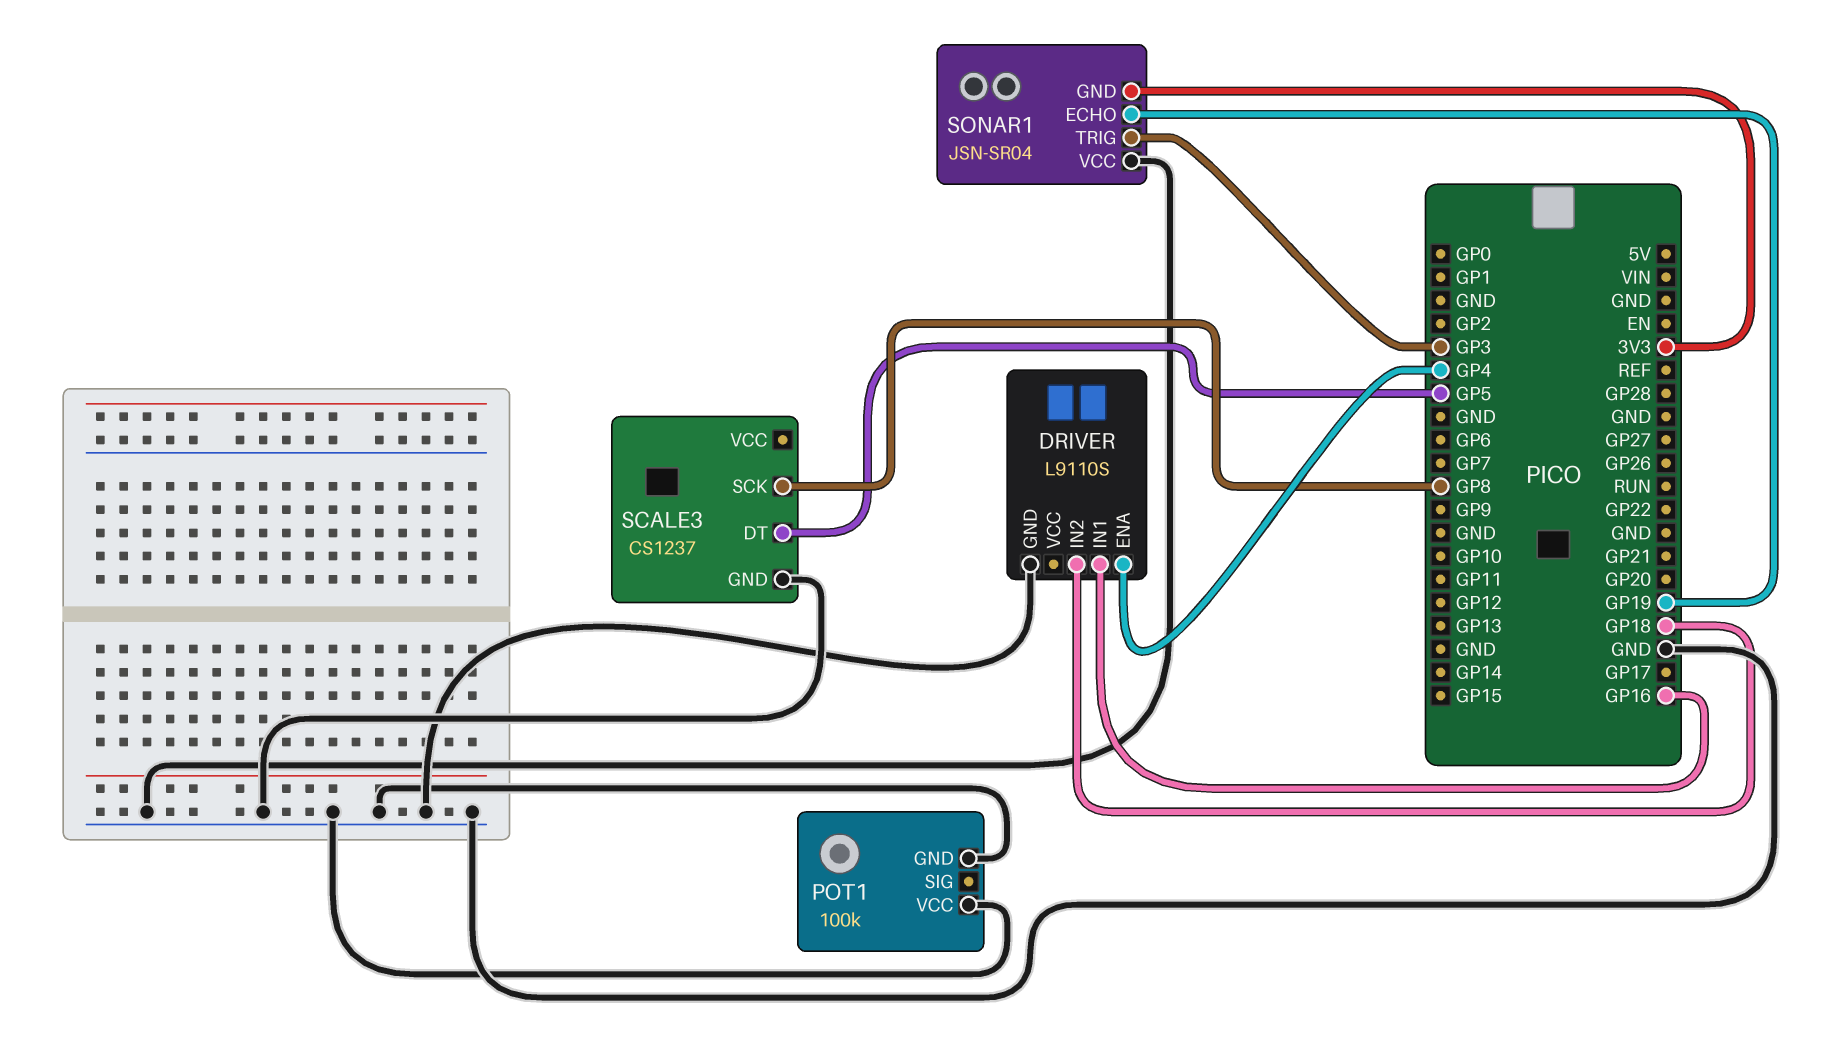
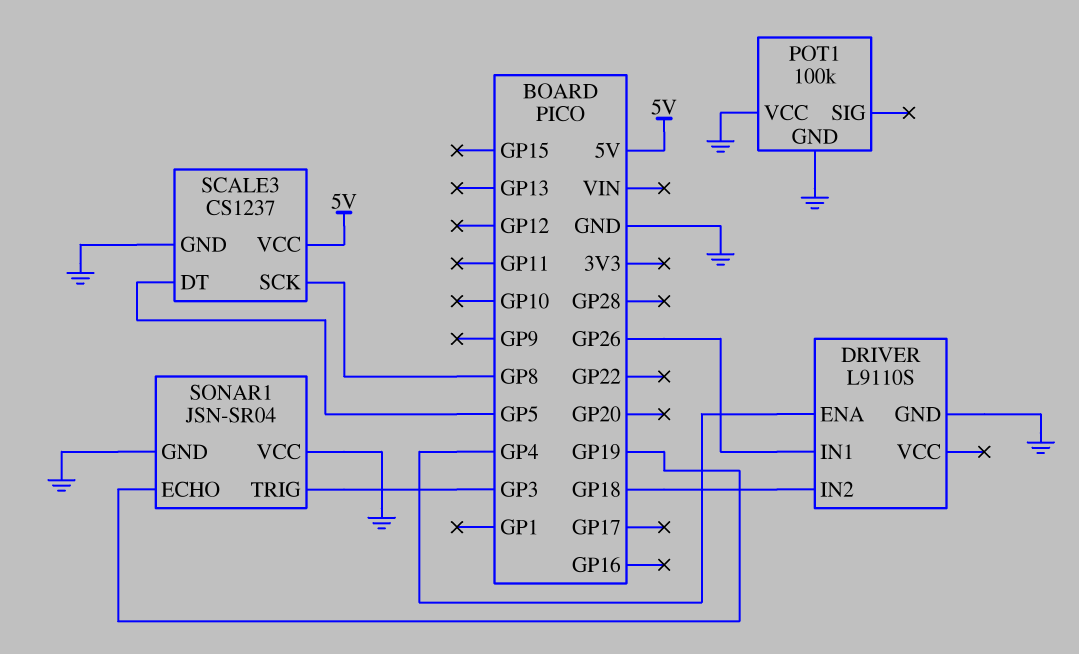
DRIVER pin IN1: GP16 -> GP26
SCALE3 pin VCC: none -> 5V
SONAR1 pin GND: 3V3 -> GND

